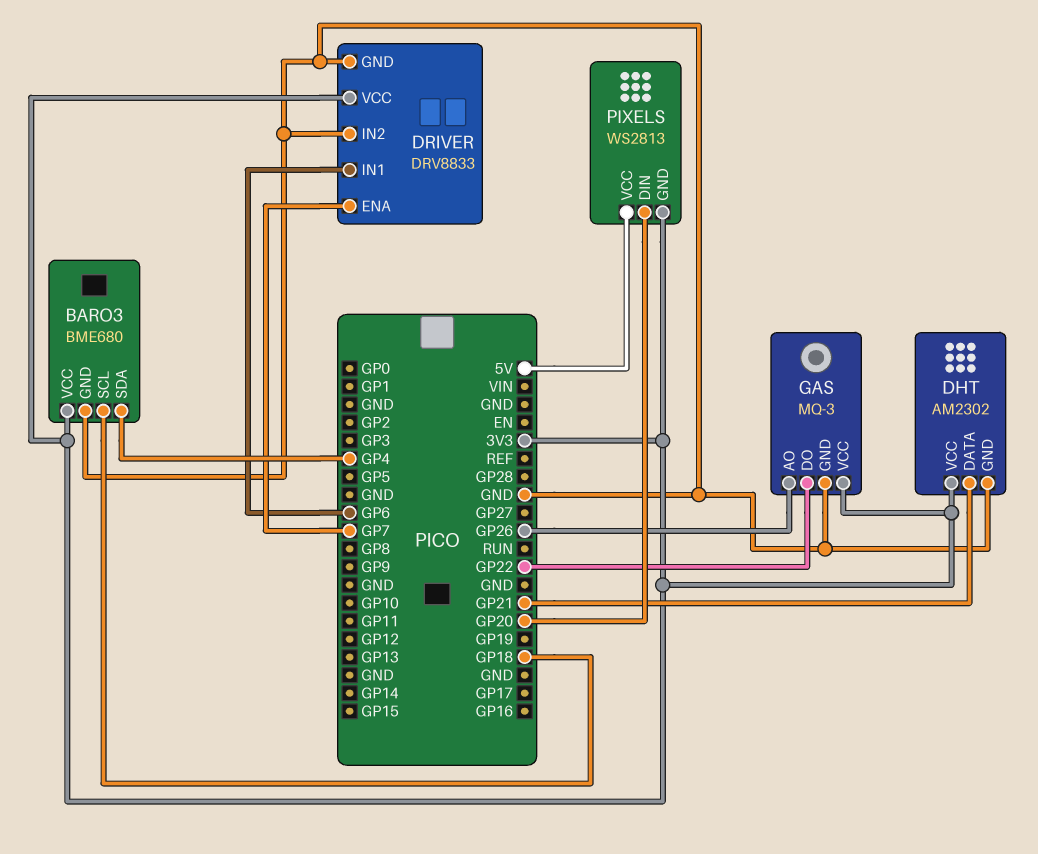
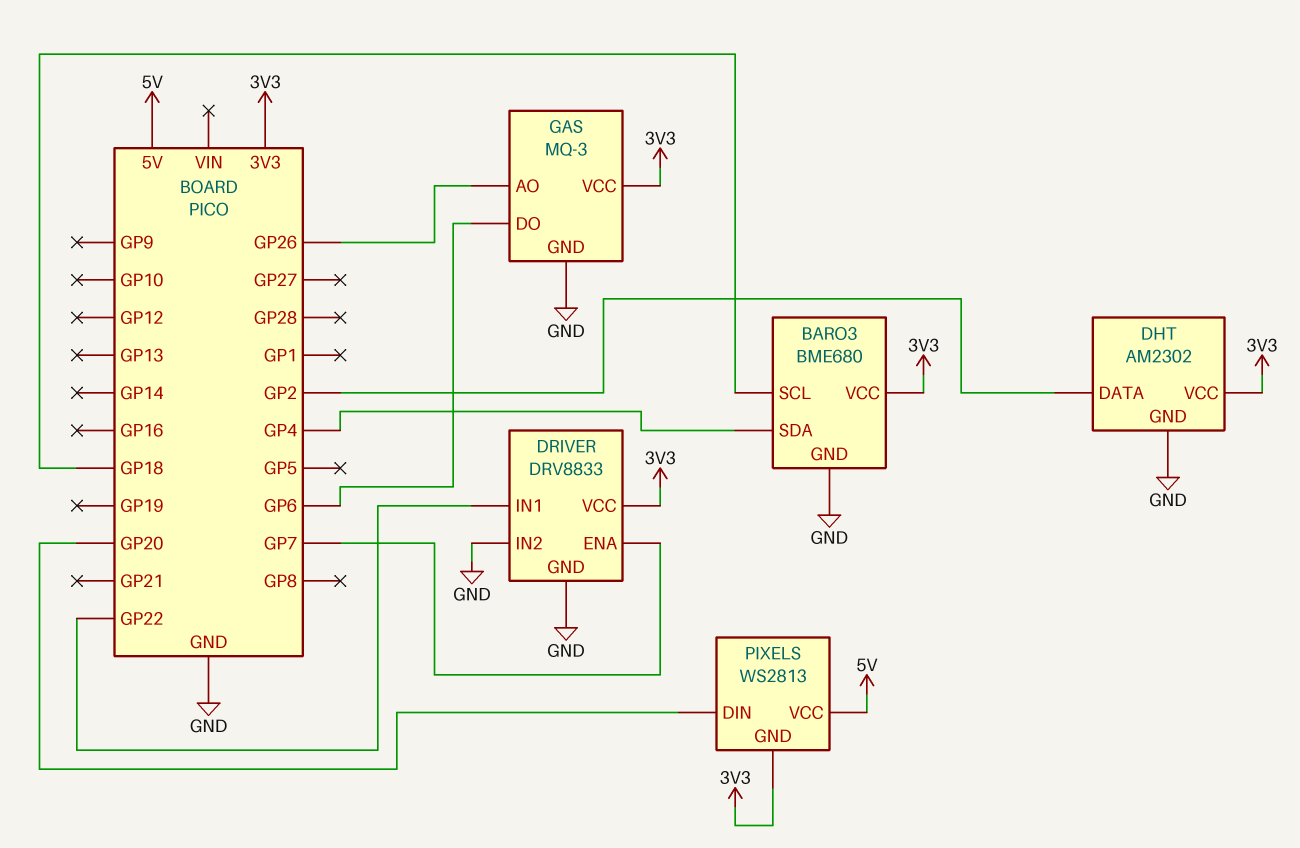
DHT pin DATA: GP21 -> GP2
DRIVER pin IN1: GP6 -> GP22
GAS pin DO: GP22 -> GP6

